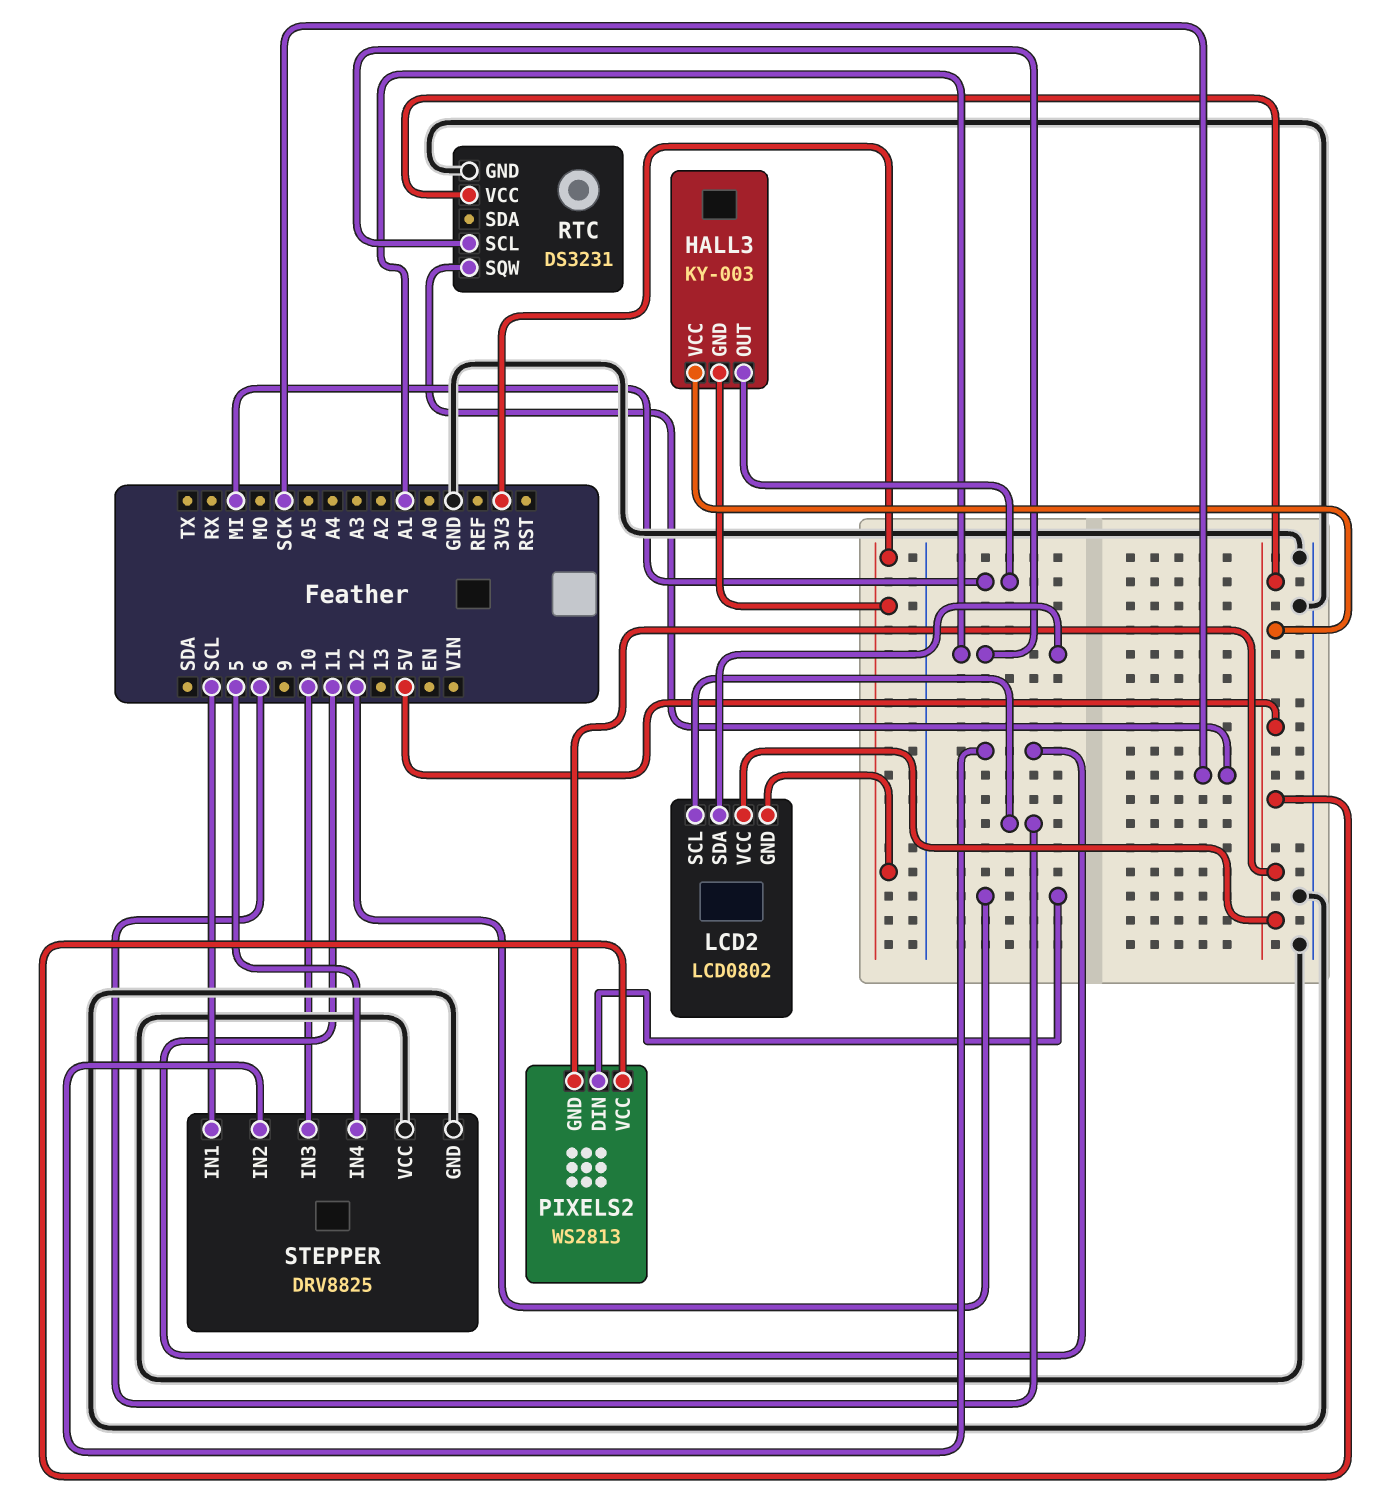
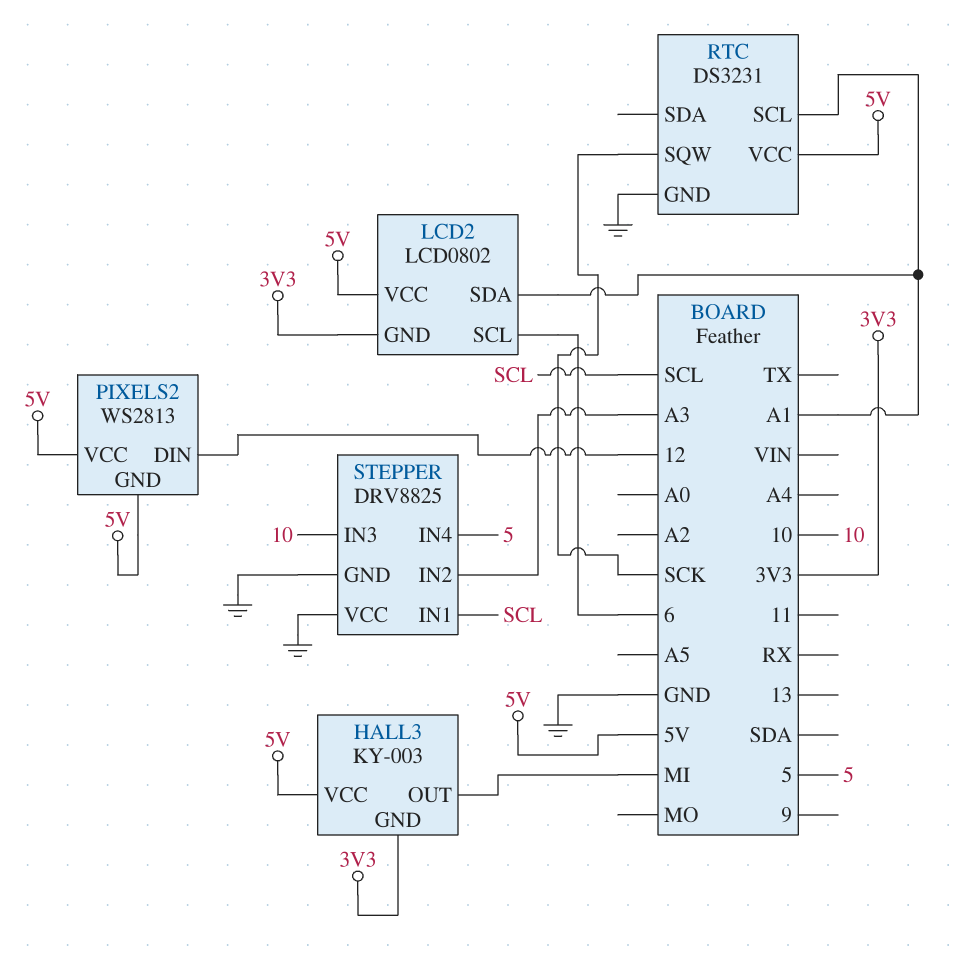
STEPPER pin IN2: 11 -> A3

